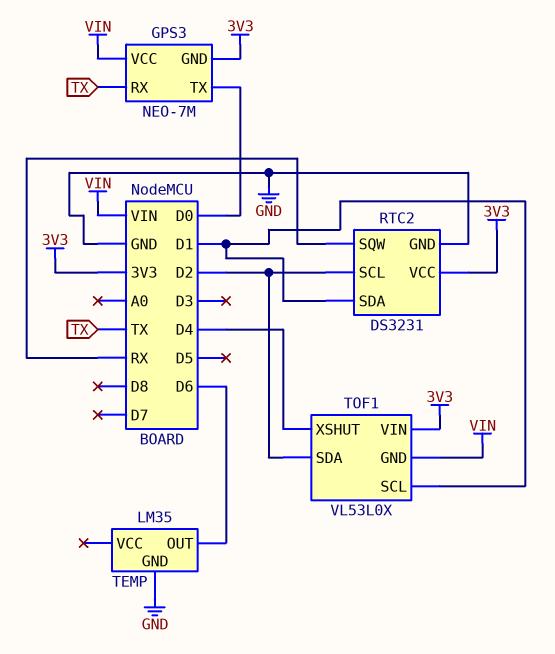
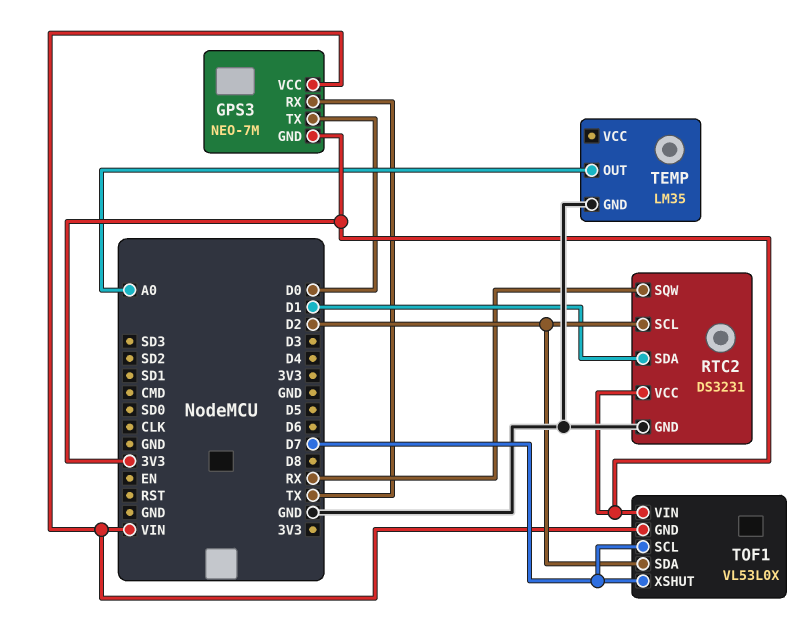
TEMP pin OUT: D6 -> A0
TOF1 pin SCL: D1 -> D7
TOF1 pin XSHUT: D4 -> D7

